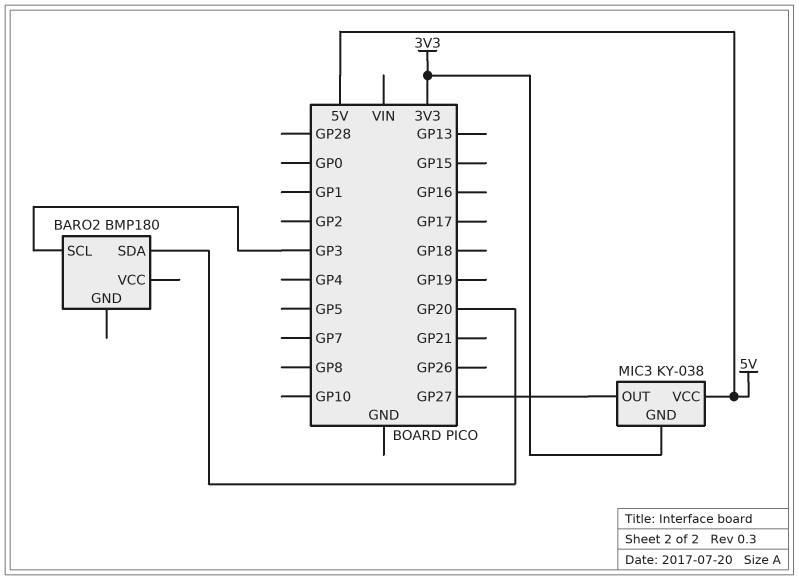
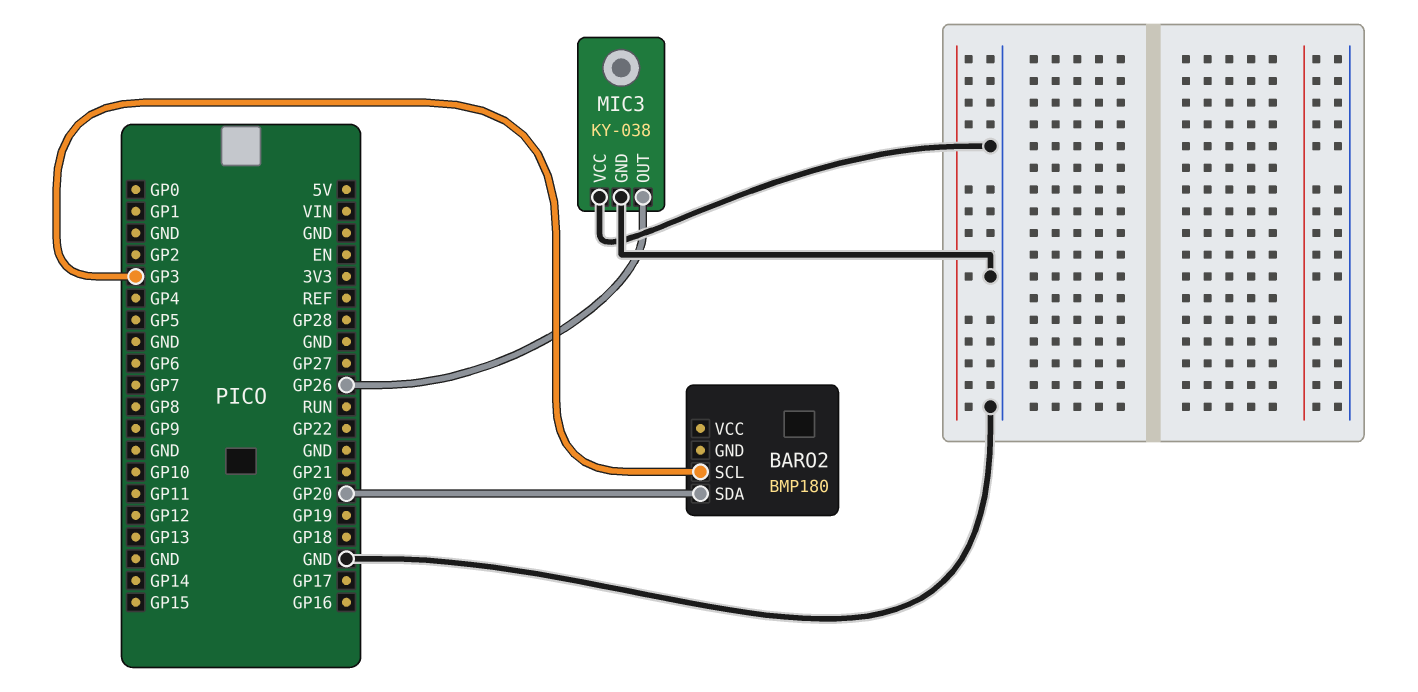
MIC3 pin GND: 3V3 -> GND
MIC3 pin OUT: GP27 -> GP26
MIC3 pin VCC: 5V -> GND

